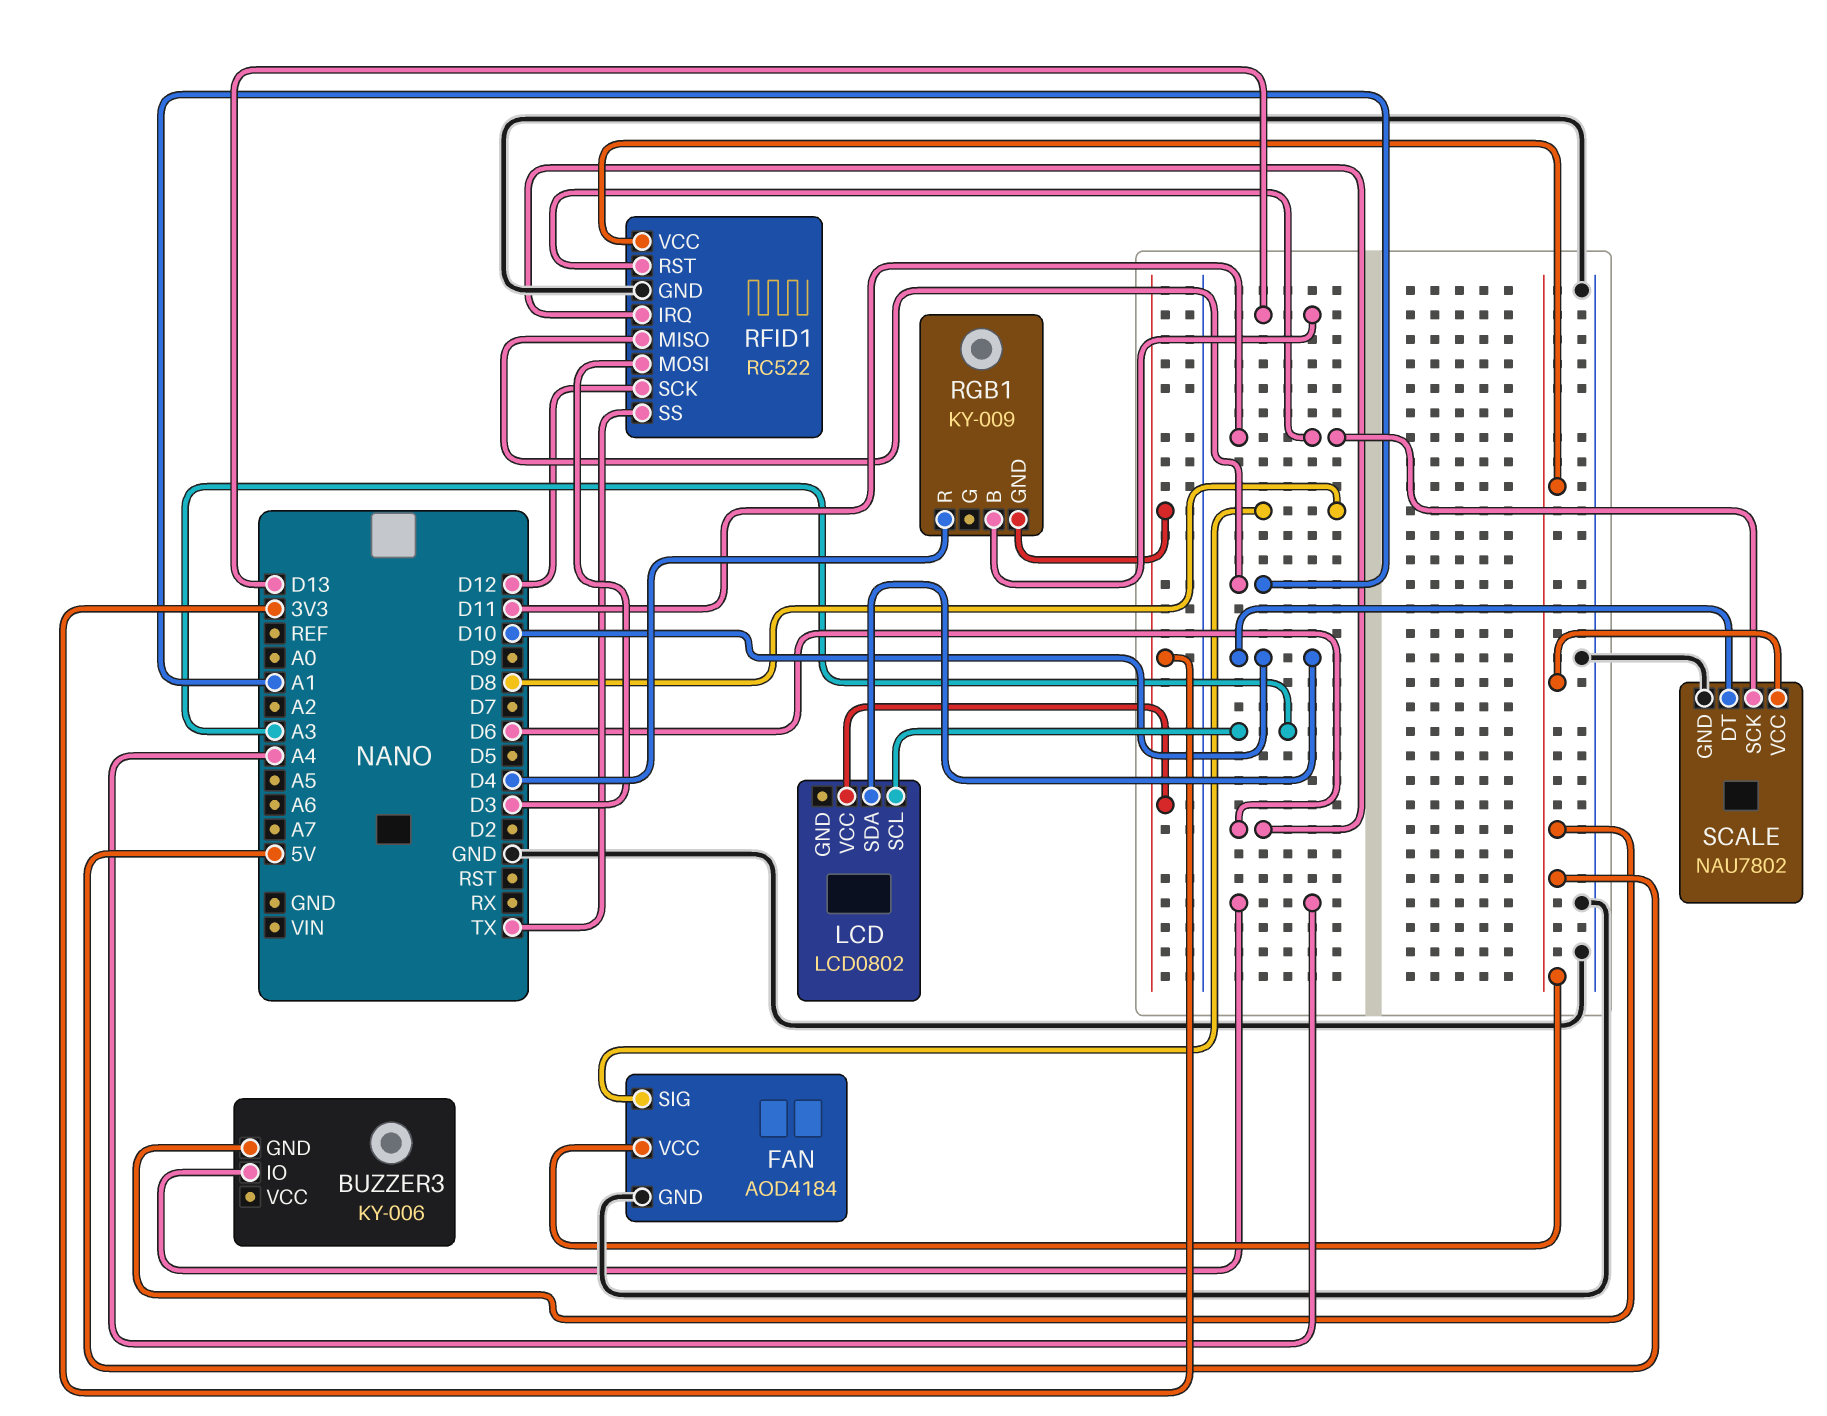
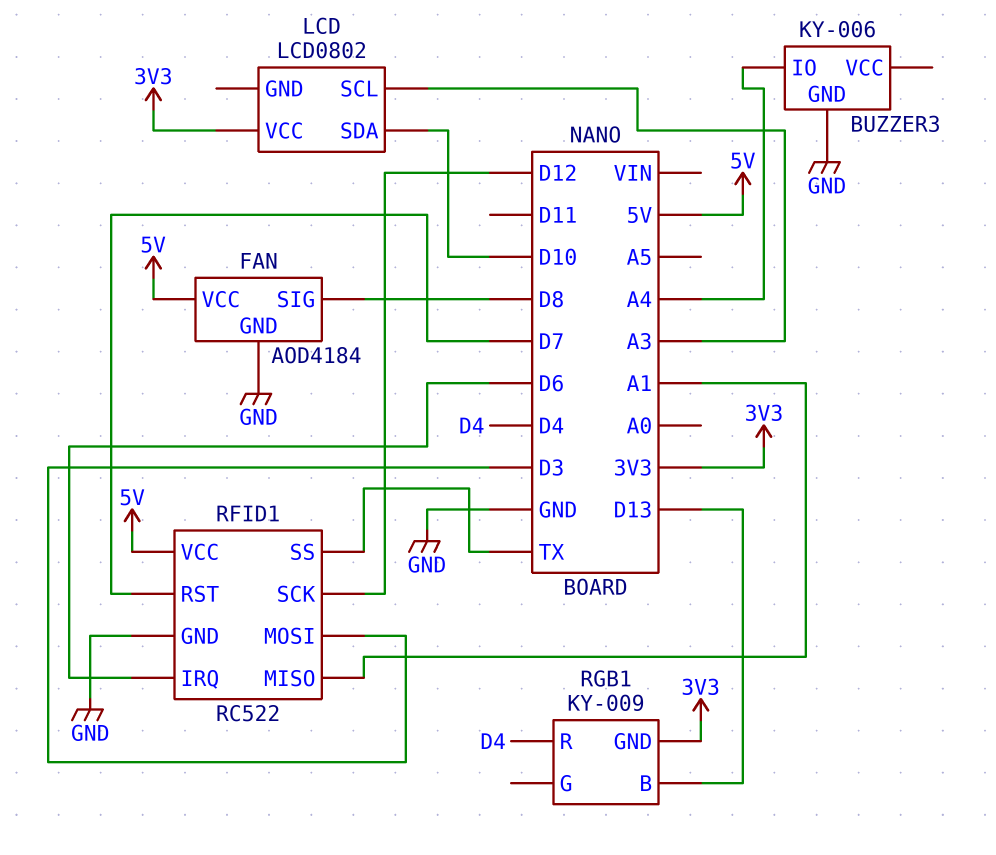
BUZZER3 pin GND: 5V -> GND
RFID1 pin RST: D11 -> D7
SCALE: NAU7802 -> none
SCALE pin DT: D10 -> none
SCALE pin GND: GND -> none
SCALE pin SCK: D11 -> none
SCALE pin VCC: 5V -> none

